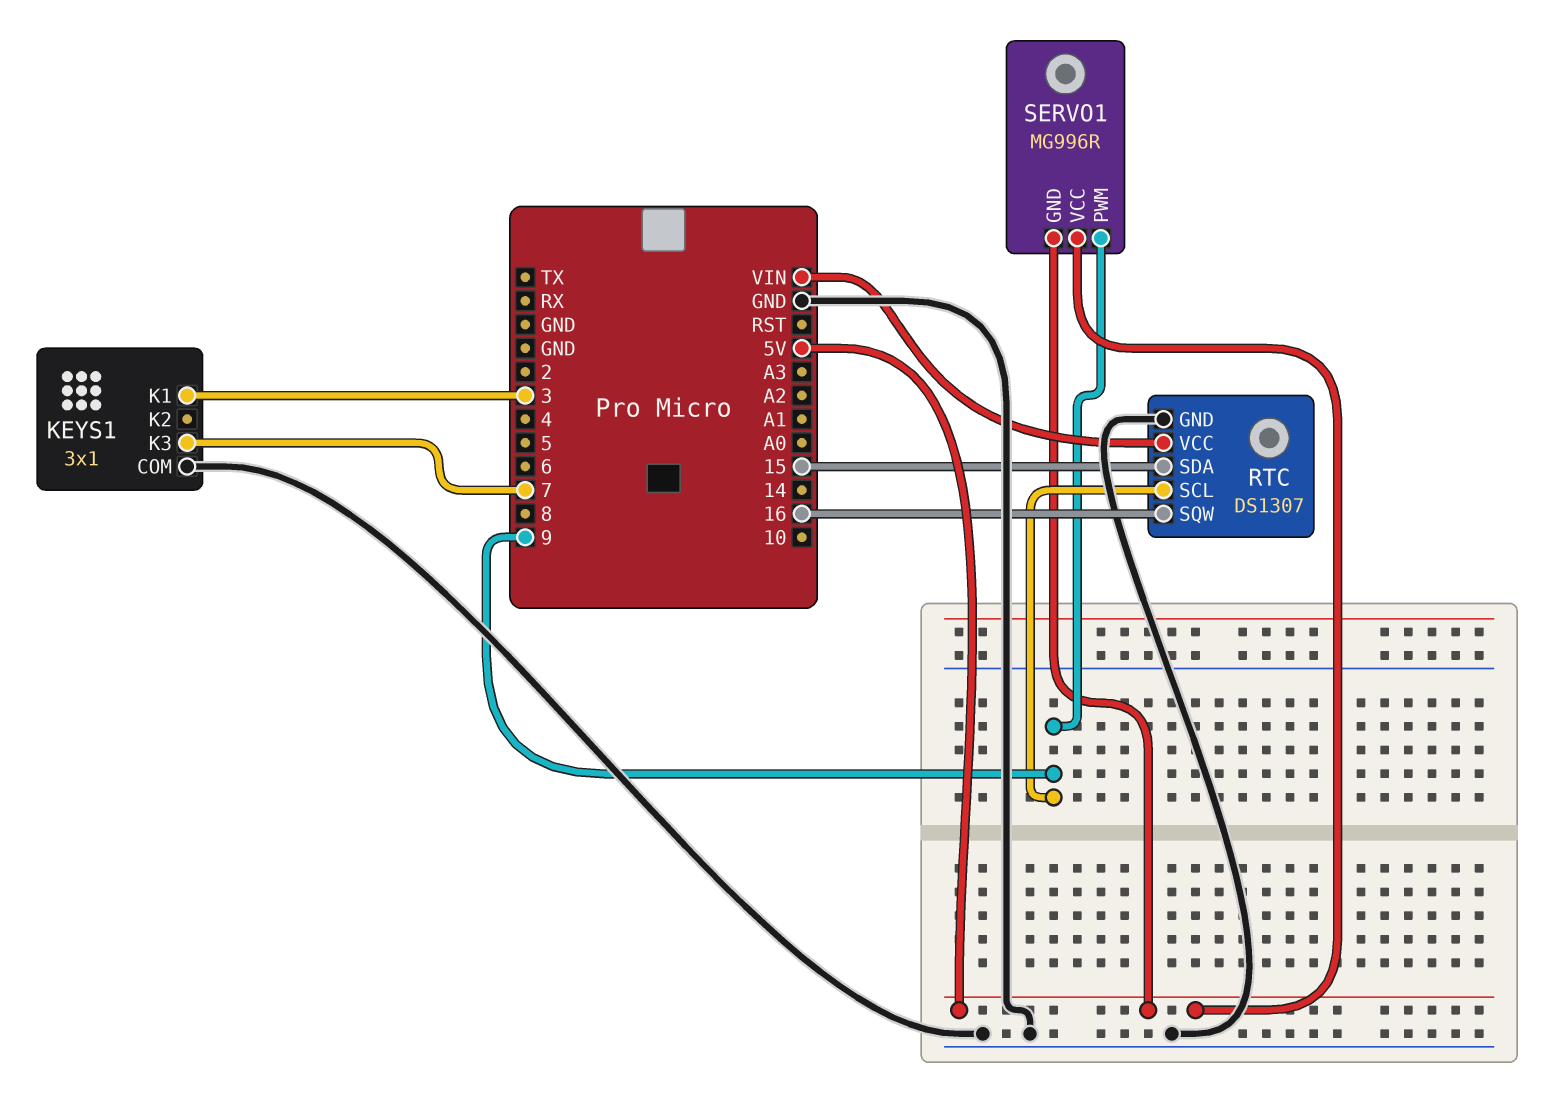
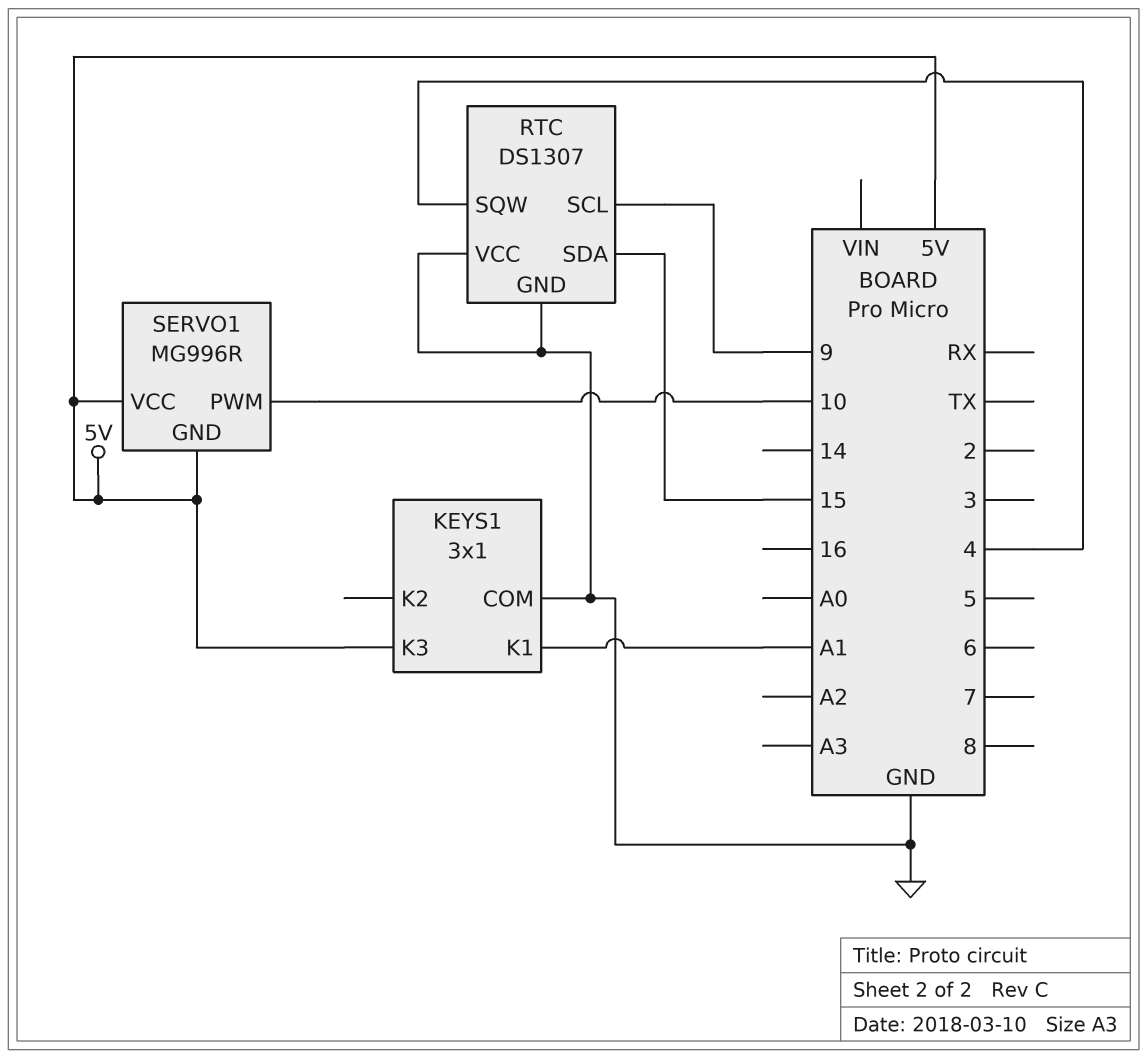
KEYS1 pin K1: 3 -> A1
KEYS1 pin K3: 7 -> 5V
RTC pin SQW: 16 -> 4
RTC pin VCC: VIN -> GND
SERVO1 pin PWM: 9 -> 10

